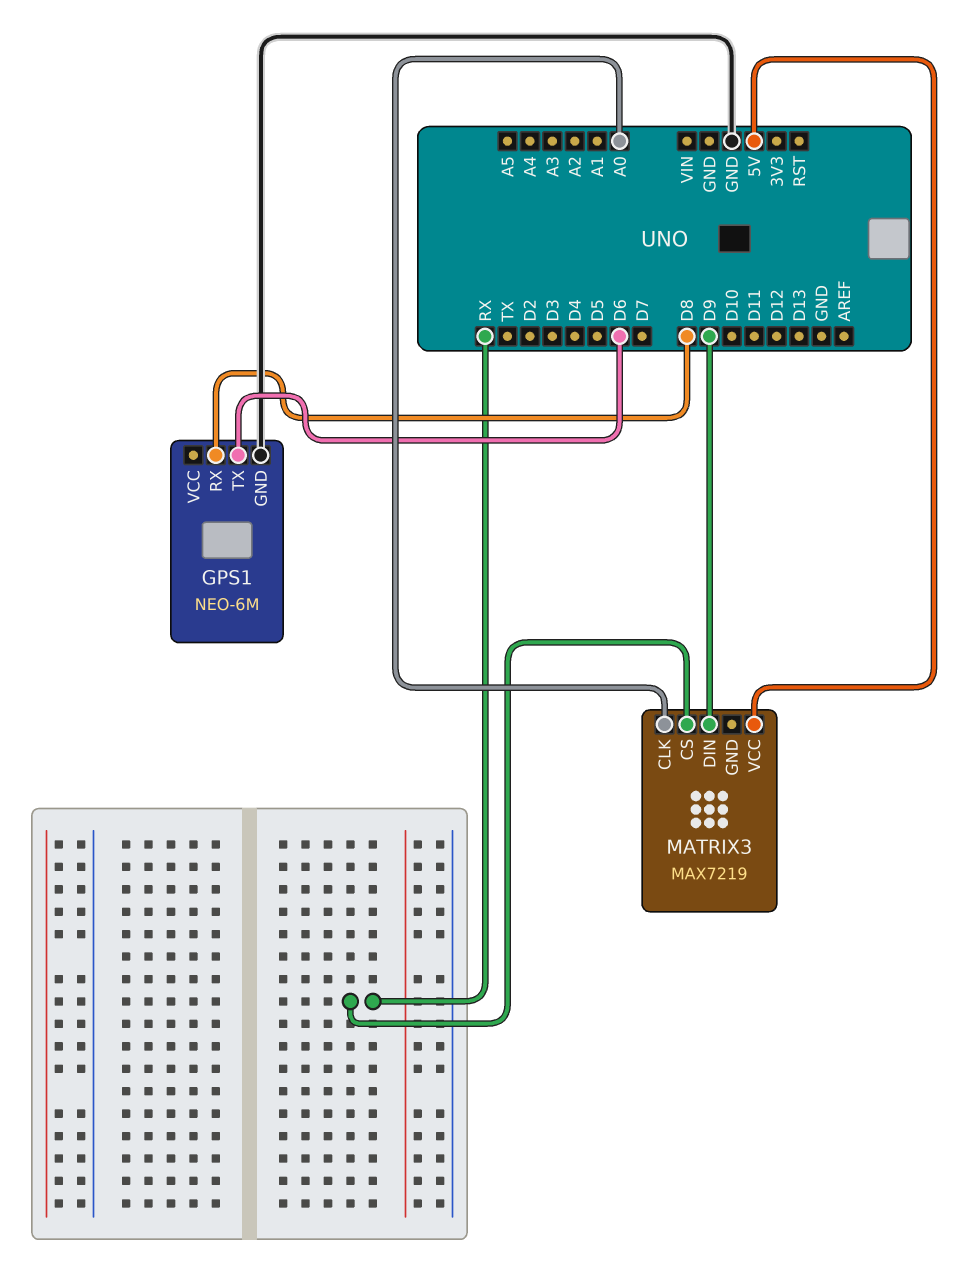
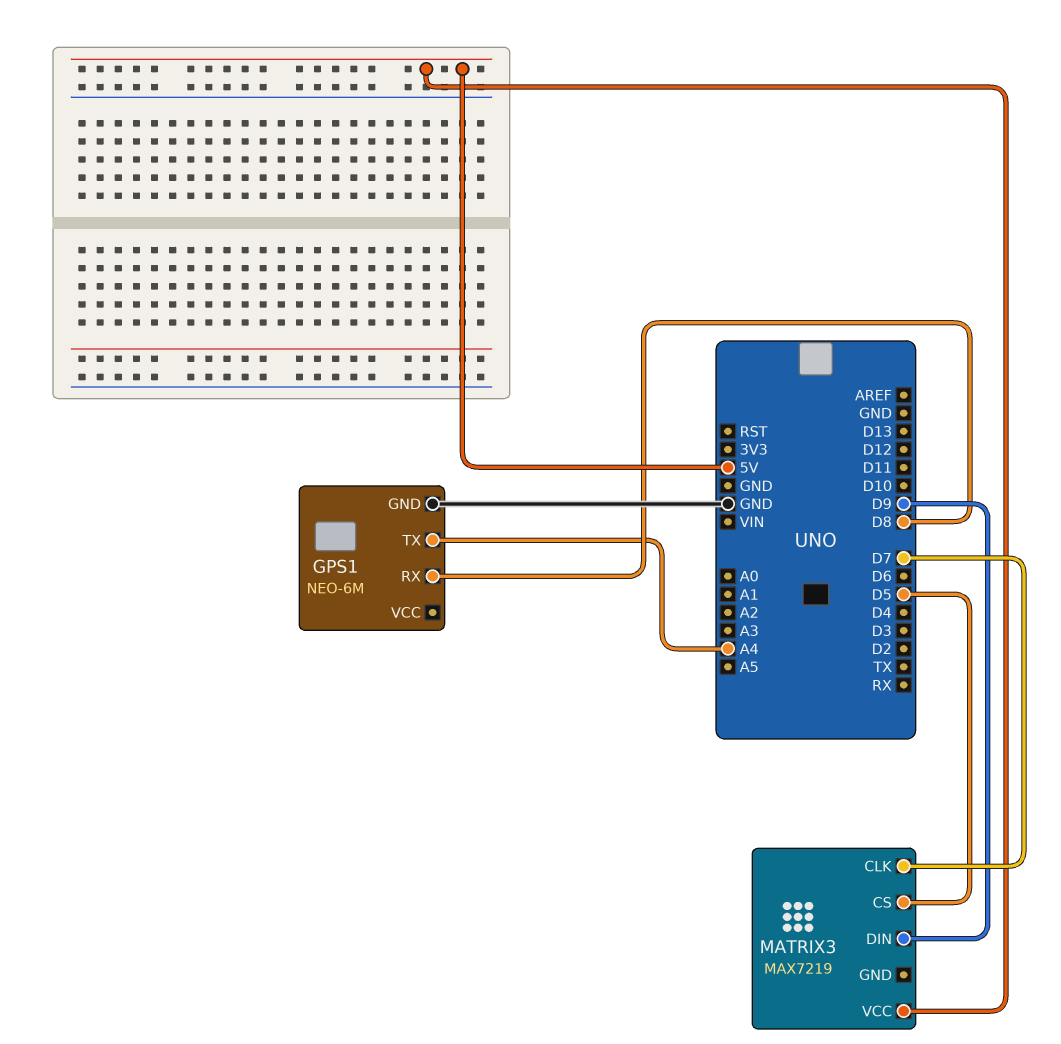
GPS1 pin TX: D6 -> A4
MATRIX3 pin CLK: A0 -> D7
MATRIX3 pin CS: RX -> D5

